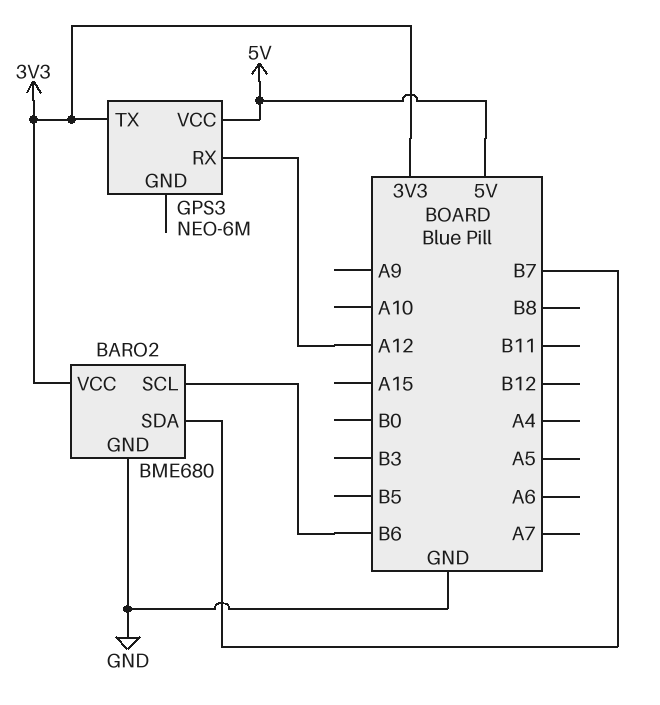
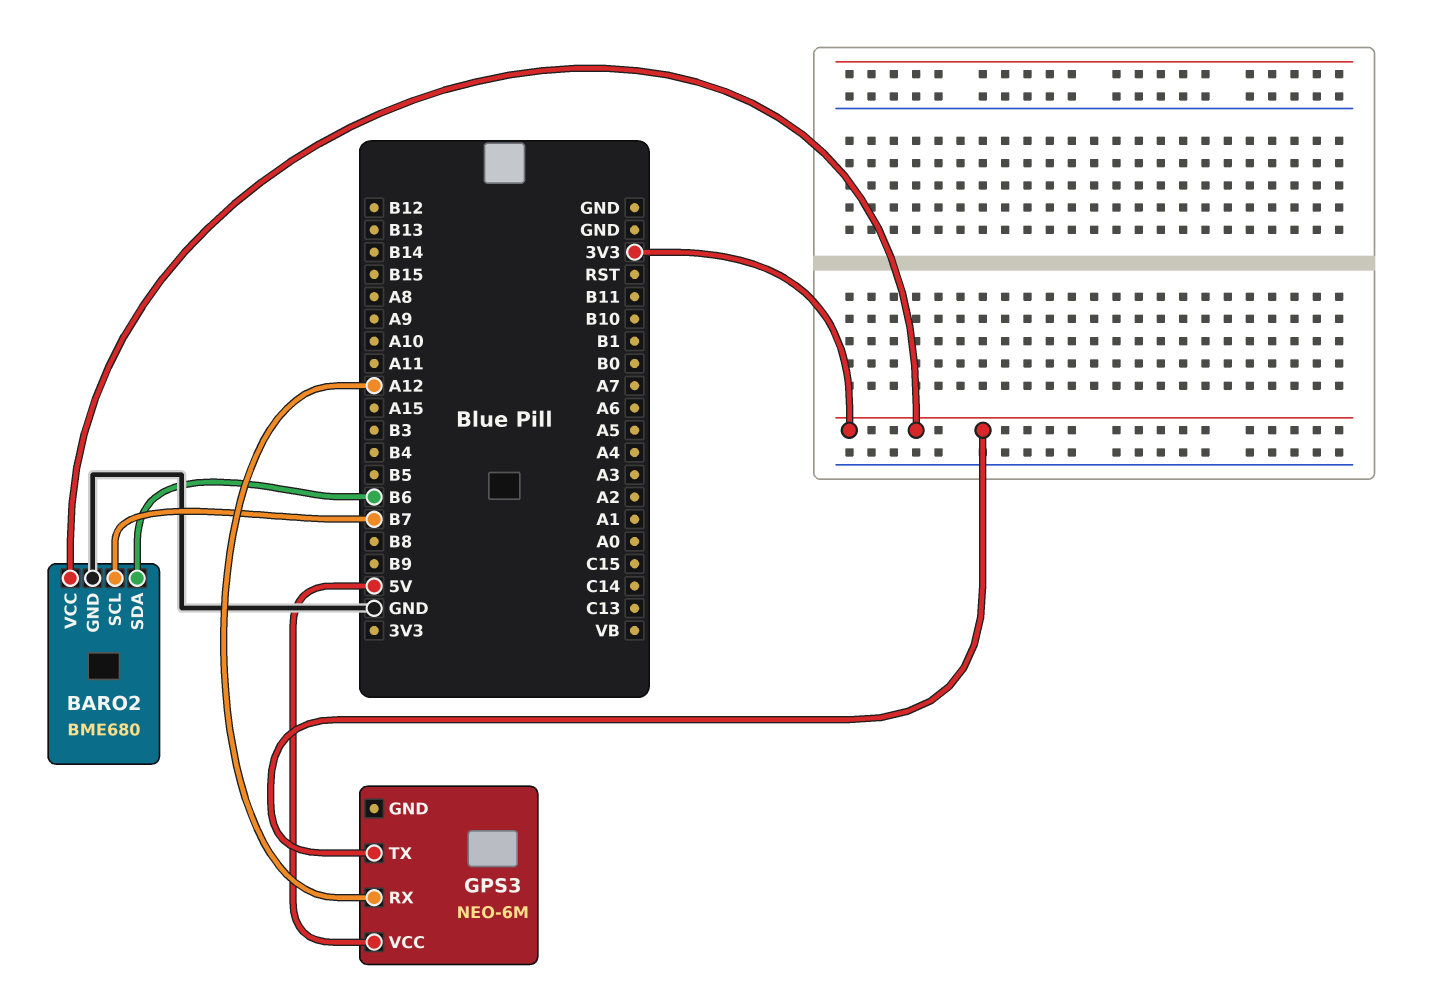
BARO2 pin SCL: B6 -> B7
BARO2 pin SDA: B7 -> B6

